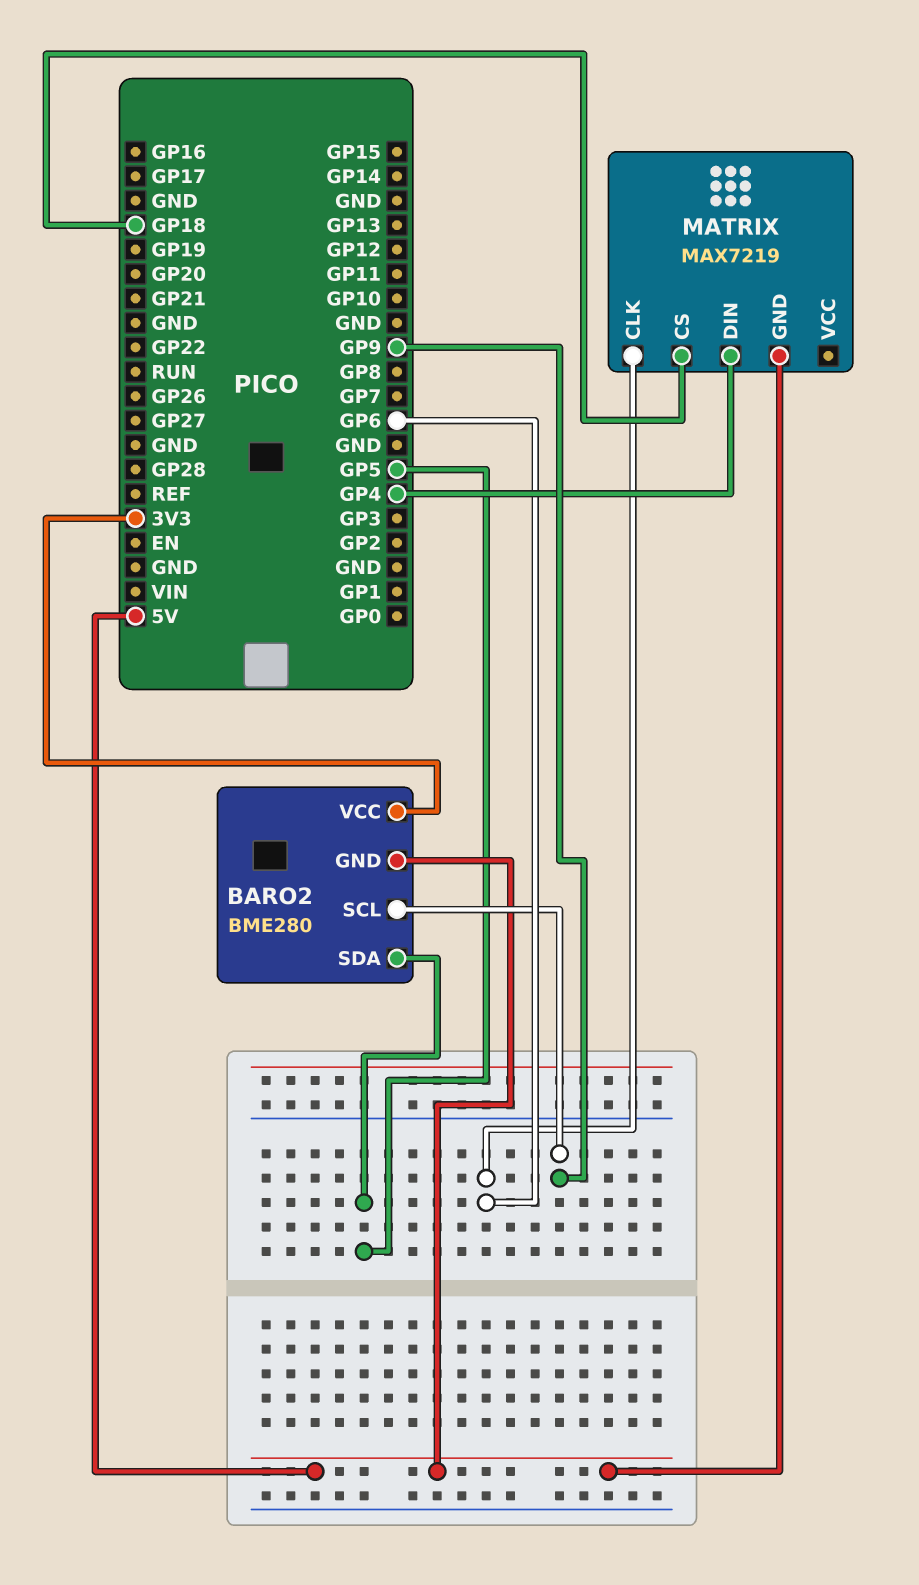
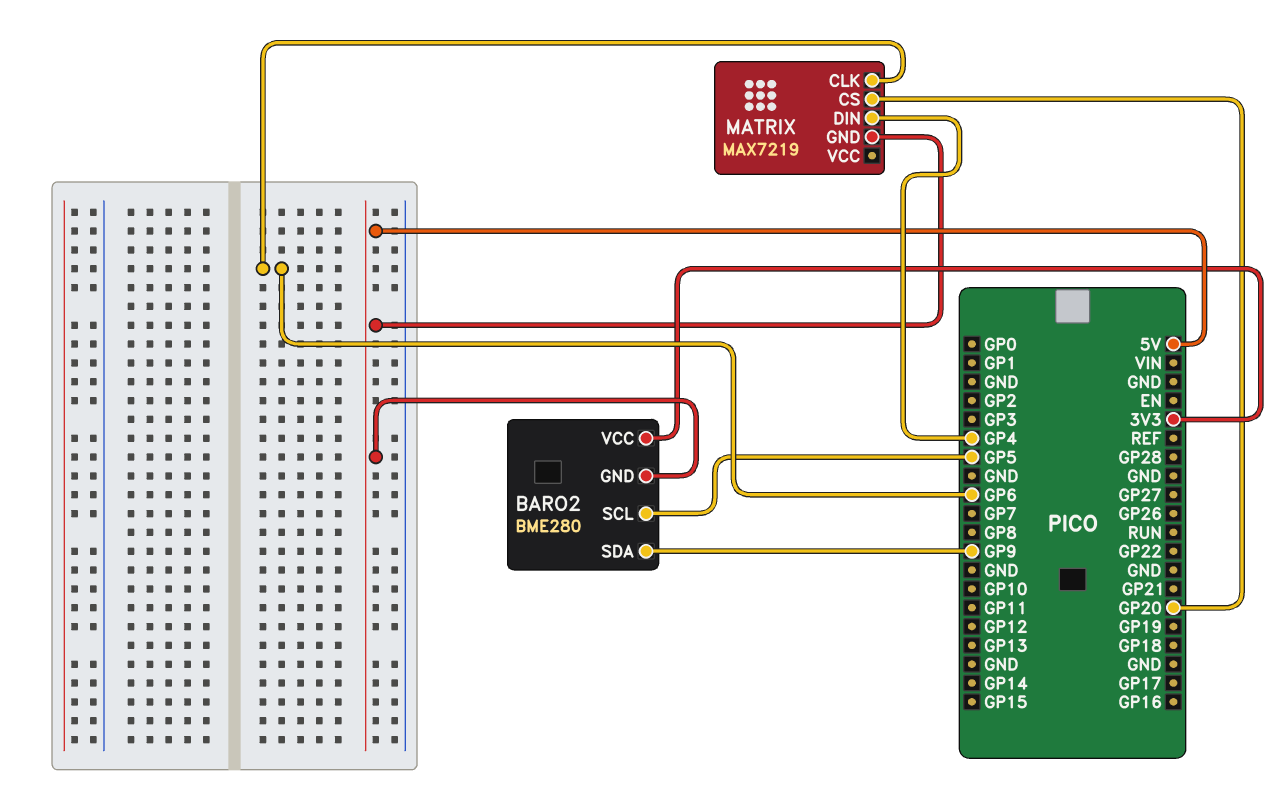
BARO2 pin SCL: GP9 -> GP5
BARO2 pin SDA: GP5 -> GP9
MATRIX pin CS: GP18 -> GP20

